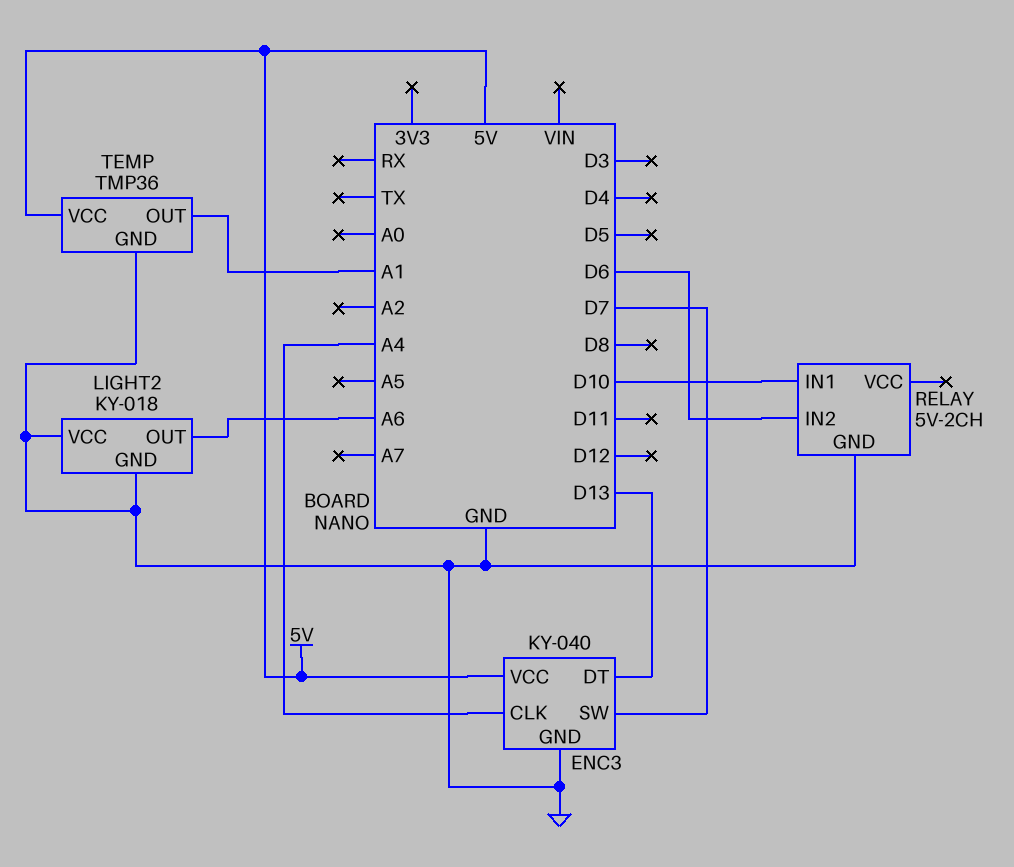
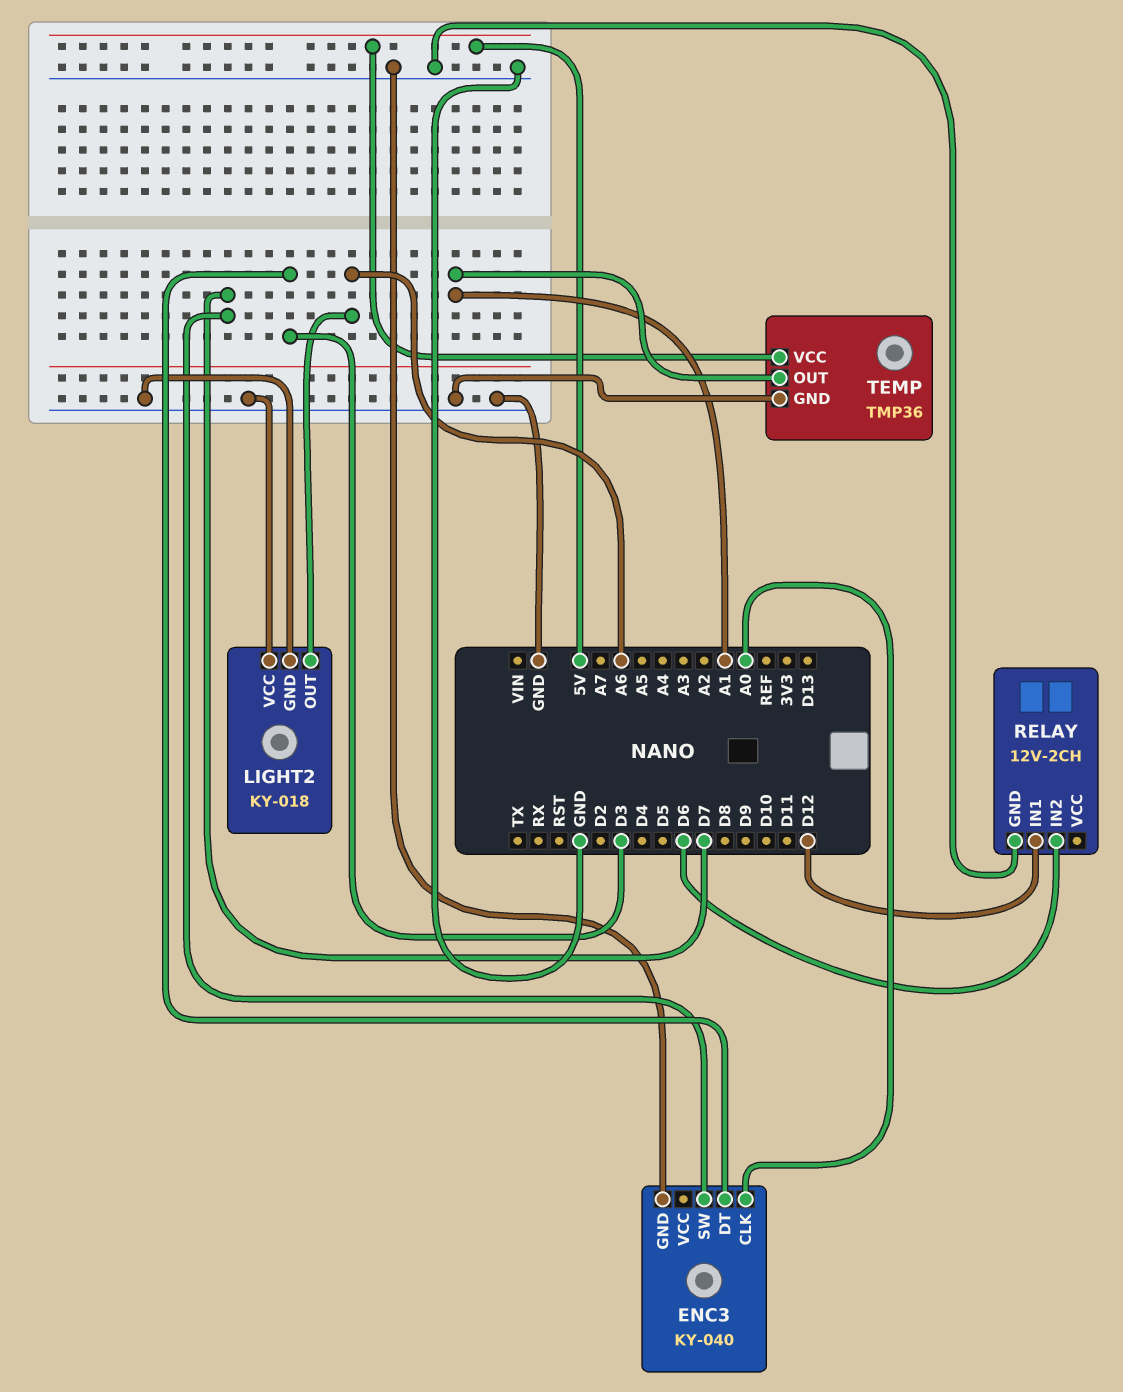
ENC3 pin CLK: A4 -> A0
ENC3 pin DT: D13 -> D3
ENC3 pin VCC: 5V -> none
RELAY: 5V-2CH -> 12V-2CH
RELAY pin IN1: D10 -> D12

